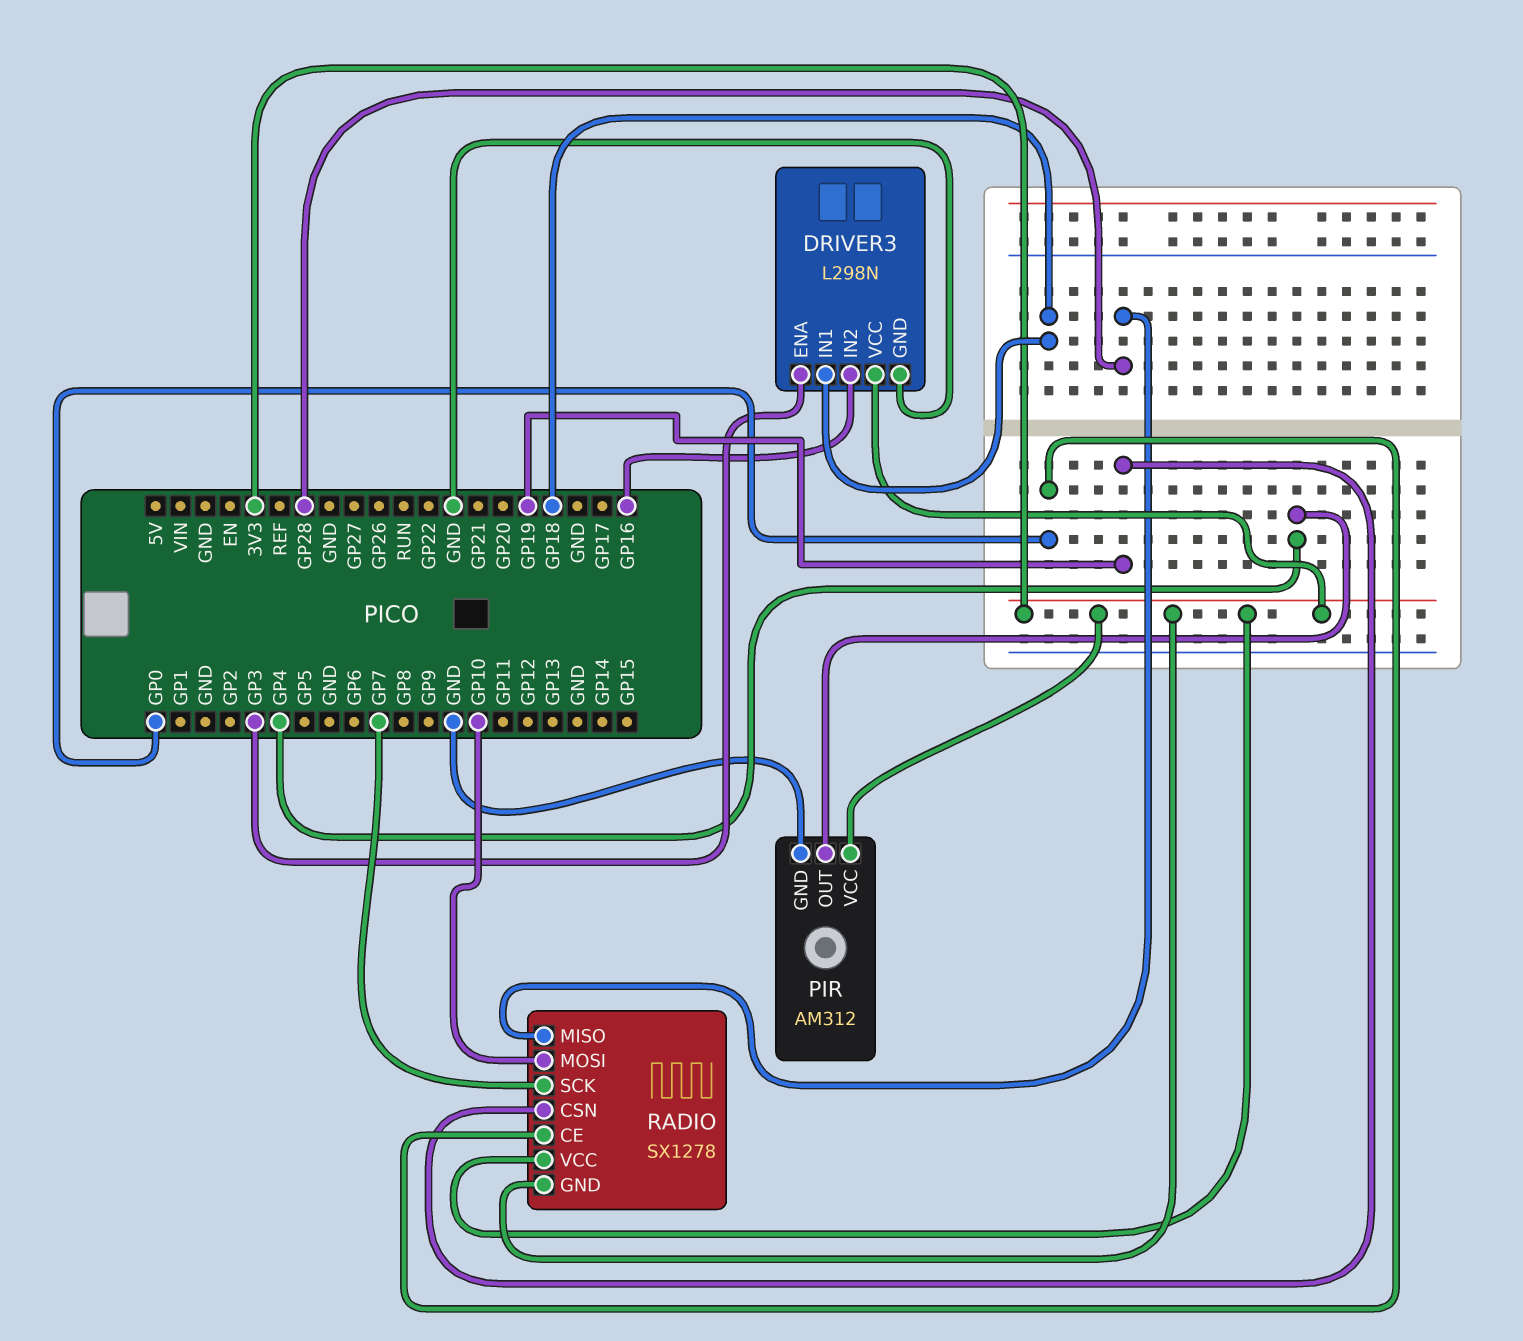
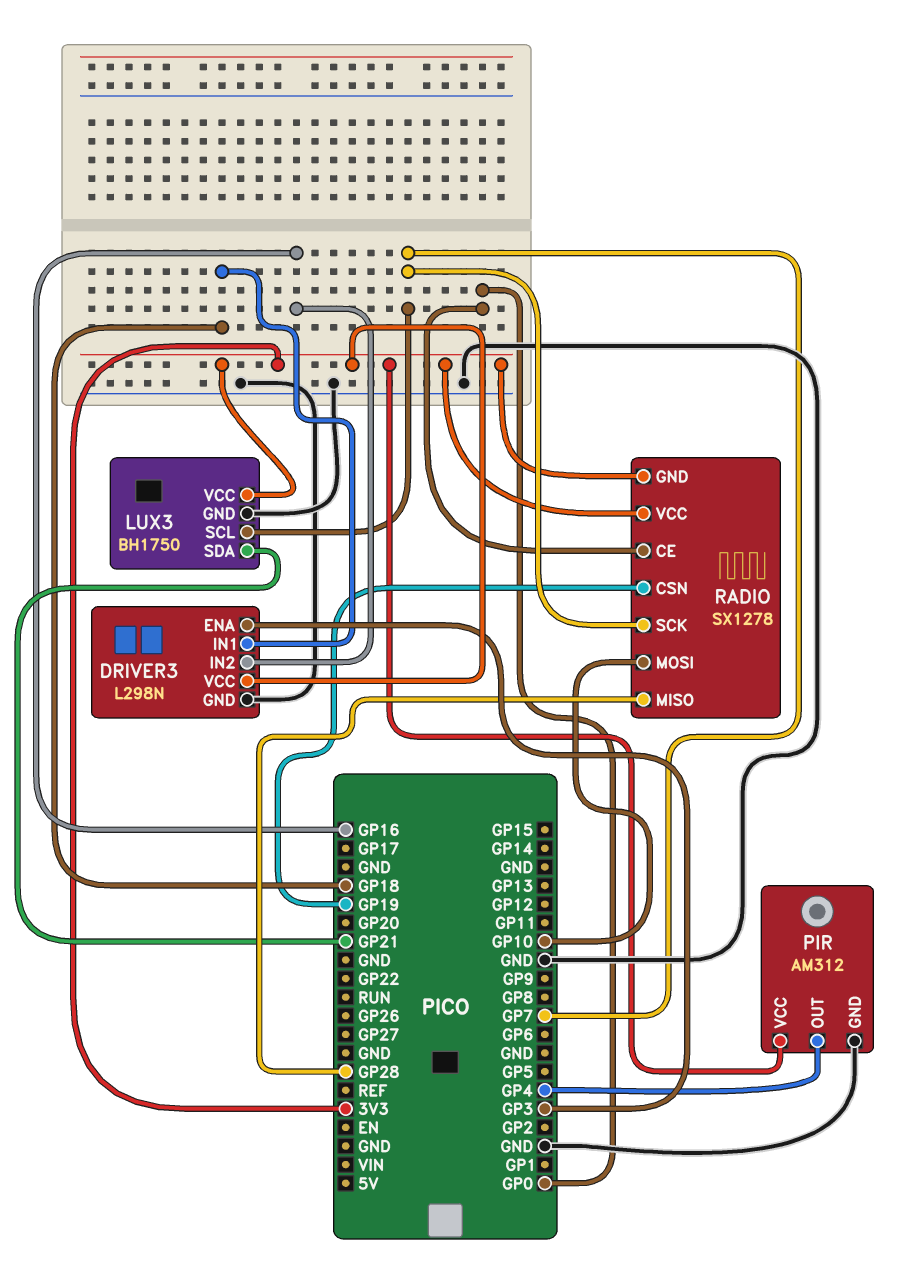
LUX3: none -> BH1750
LUX3 pin GND: none -> GND
LUX3 pin SCL: none -> GP7
LUX3 pin SDA: none -> GP21
LUX3 pin VCC: none -> 3V3

